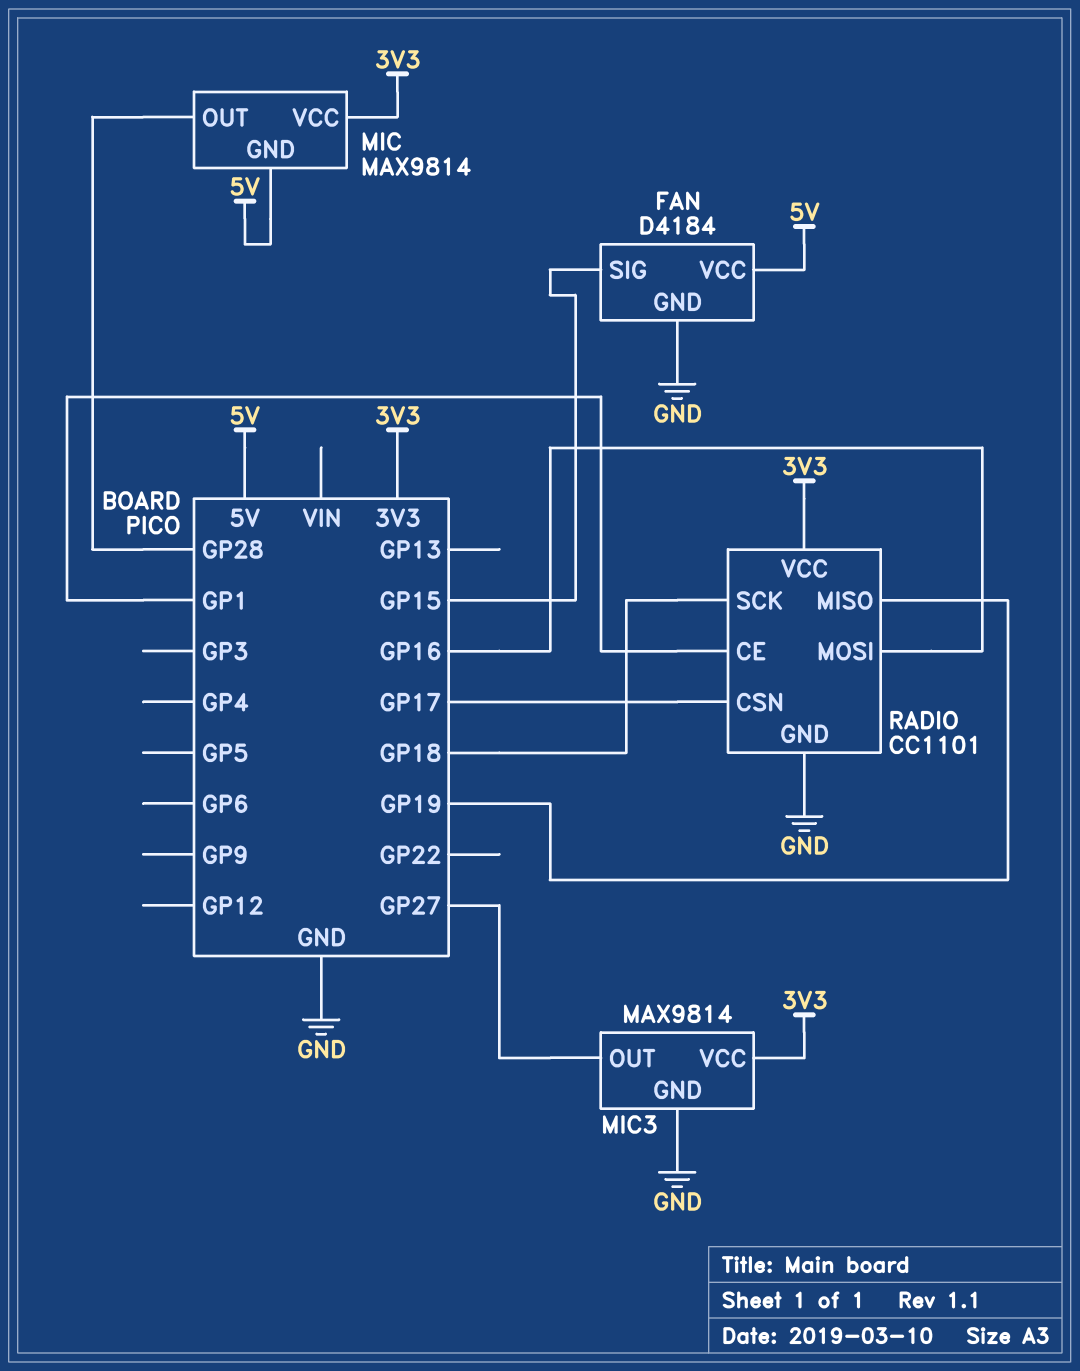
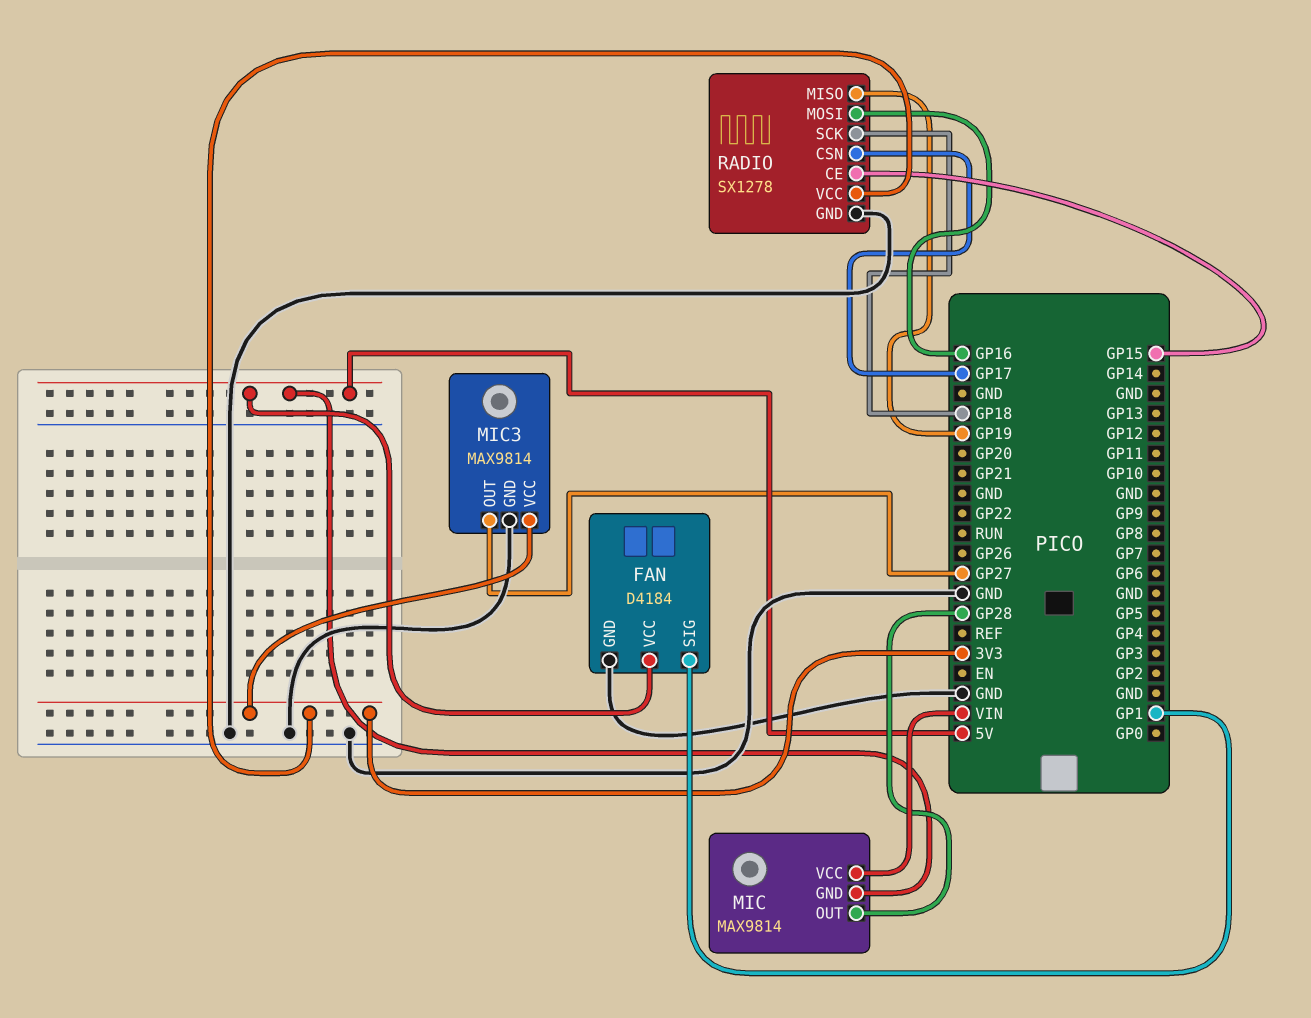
FAN pin SIG: GP15 -> GP1
MIC pin VCC: 3V3 -> VIN
RADIO: CC1101 -> SX1278
RADIO pin CE: GP1 -> GP15

